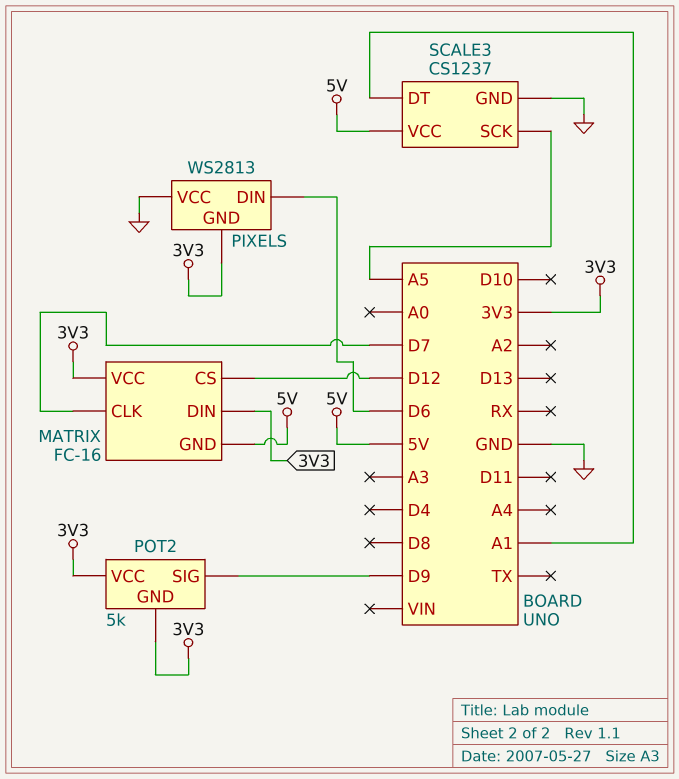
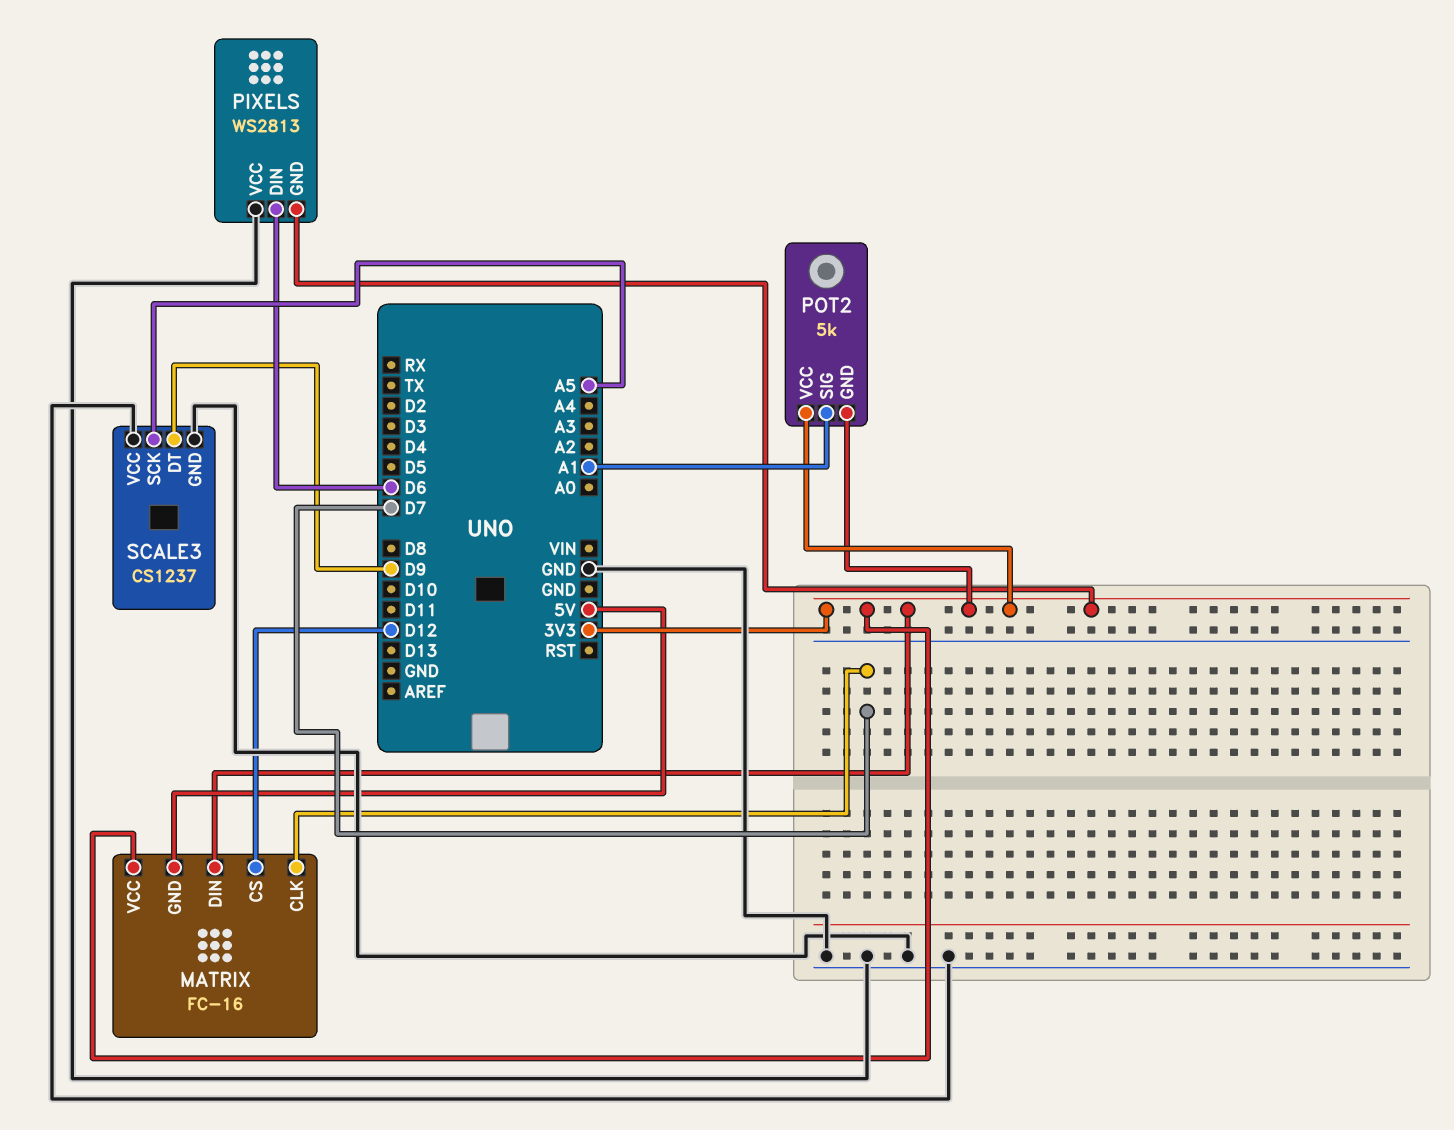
POT2 pin SIG: D9 -> A1
SCALE3 pin DT: A1 -> D9
SCALE3 pin VCC: 5V -> GND

